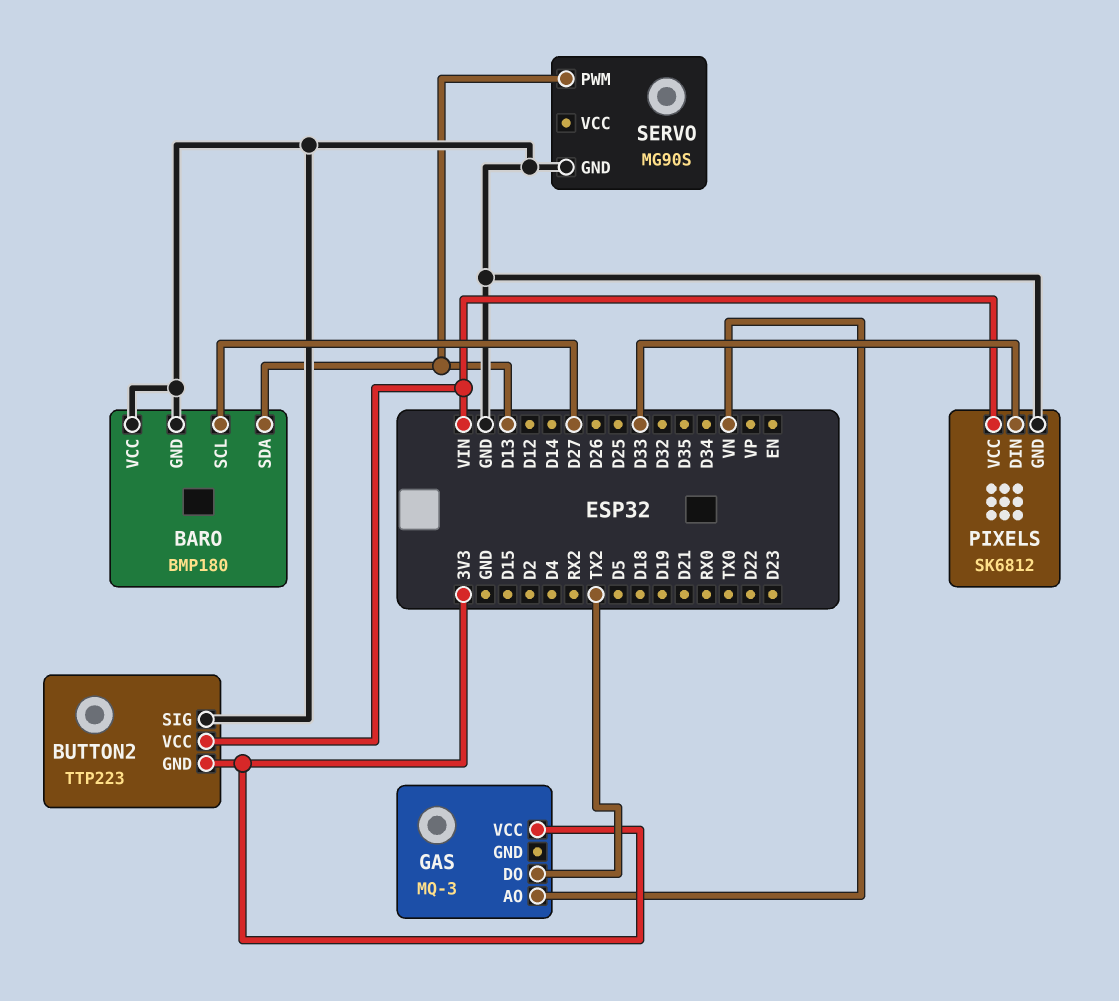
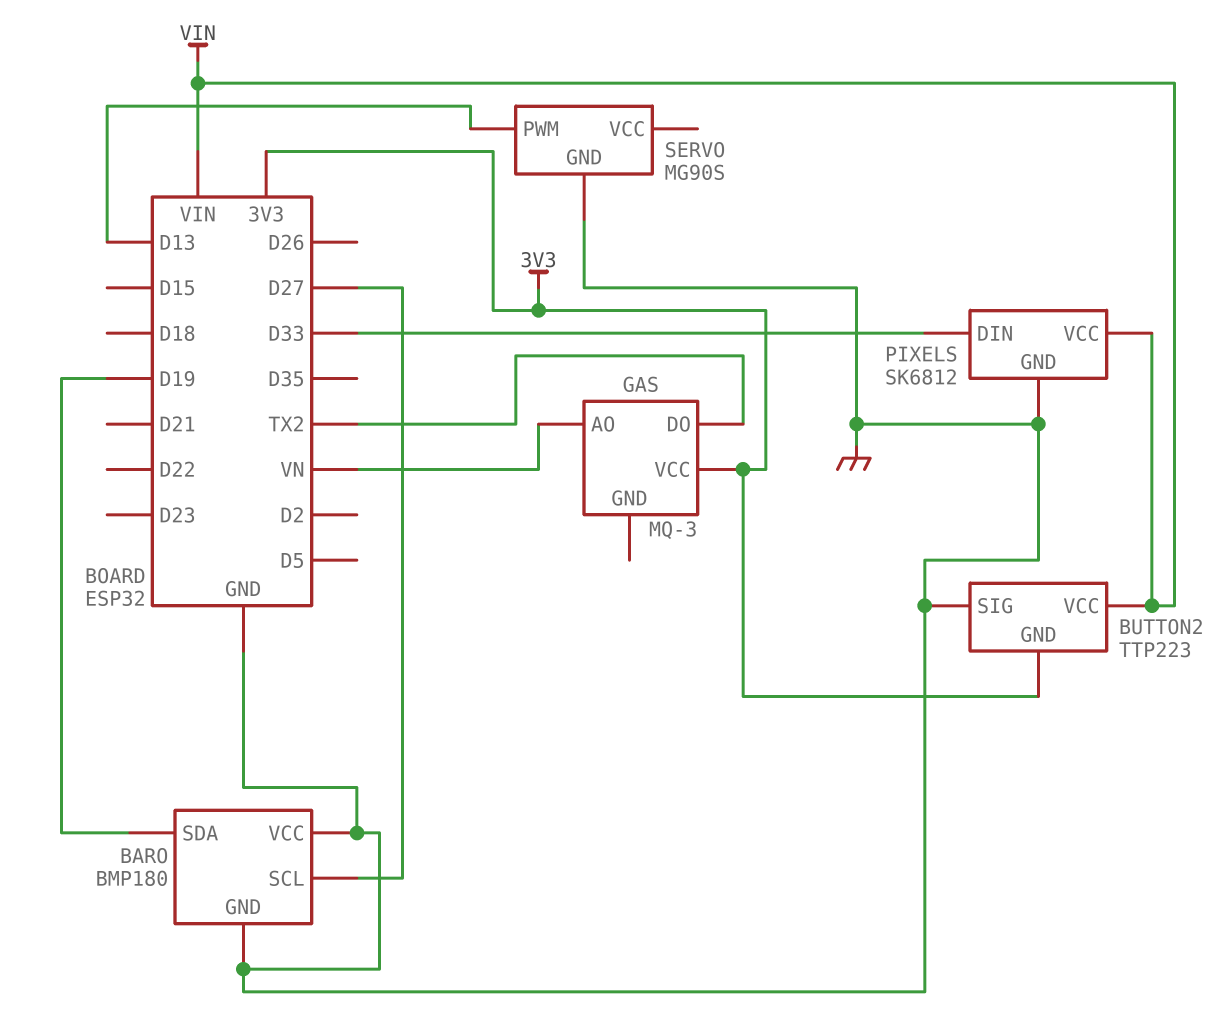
BARO pin SDA: D13 -> D19

